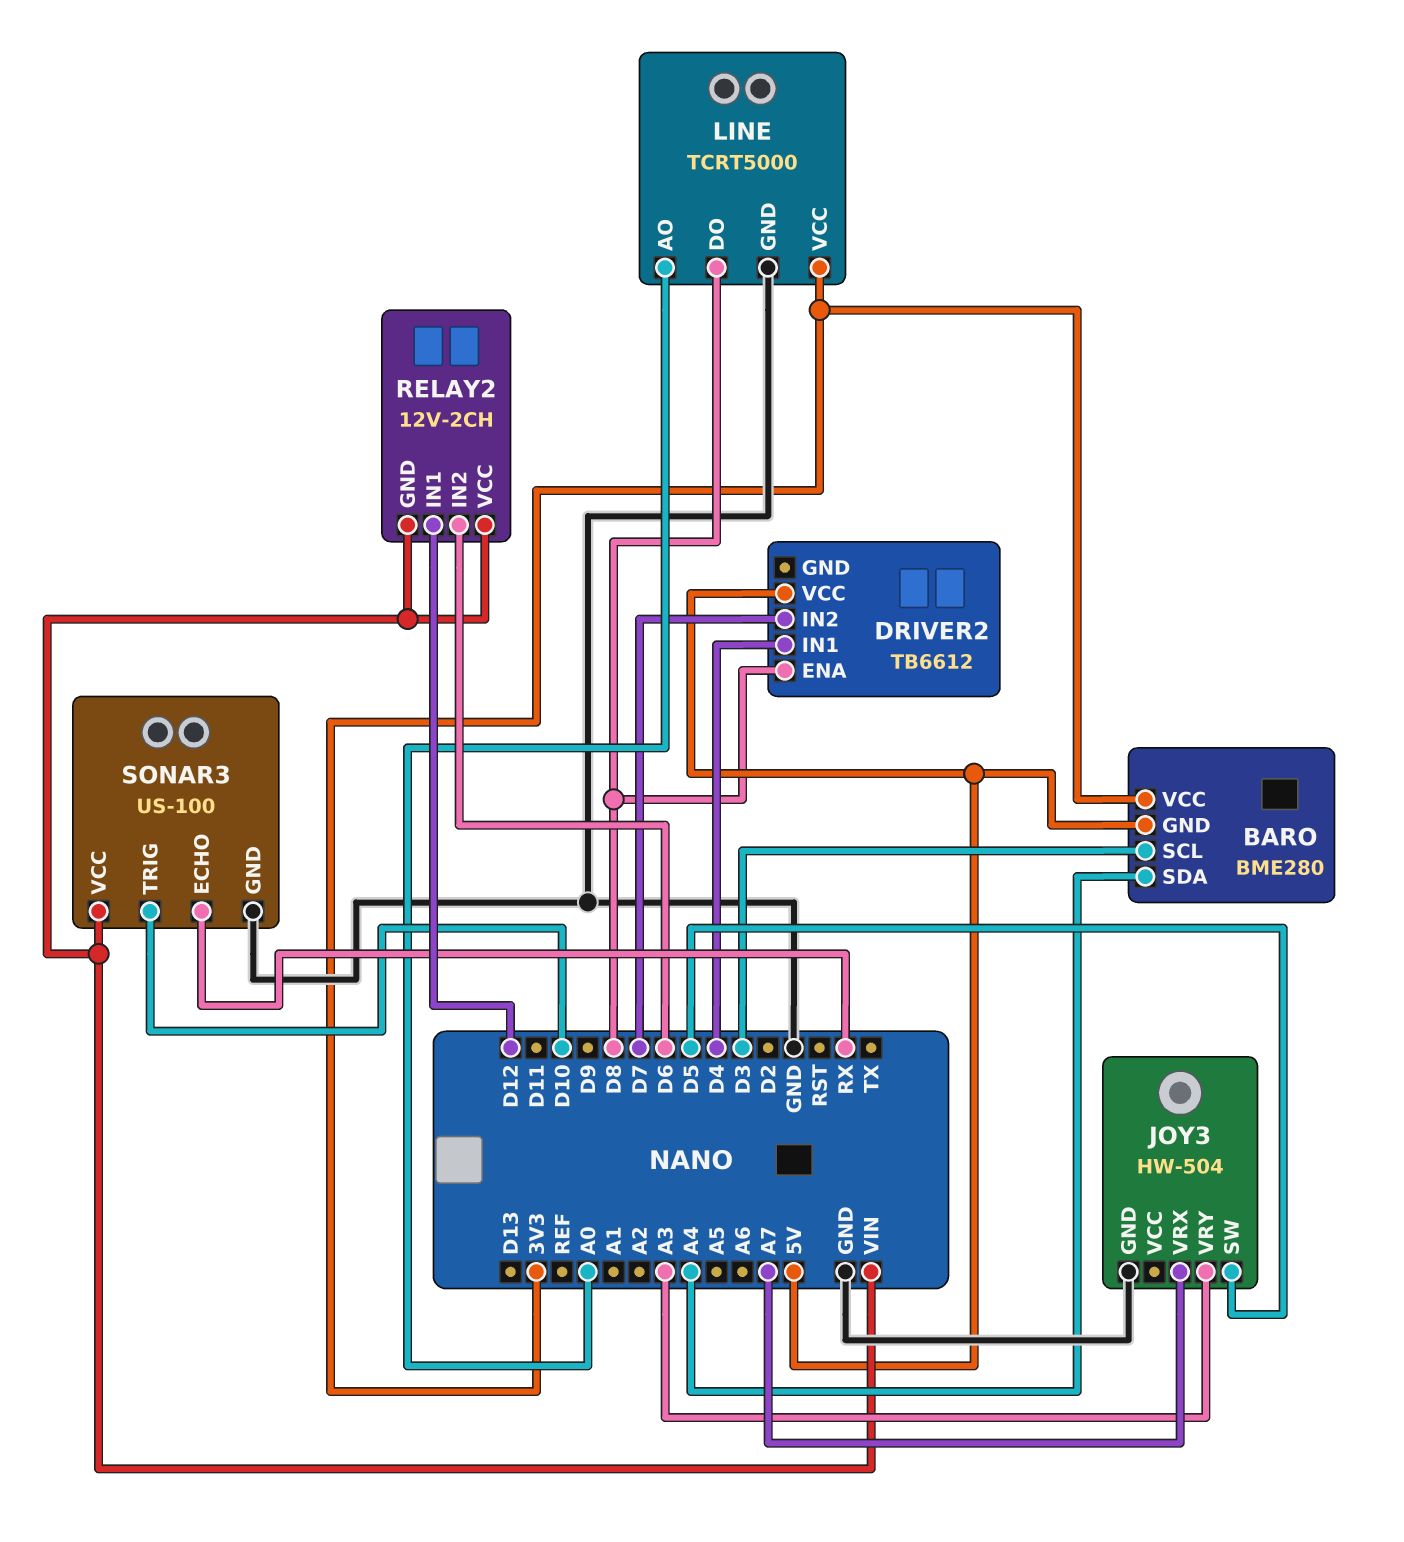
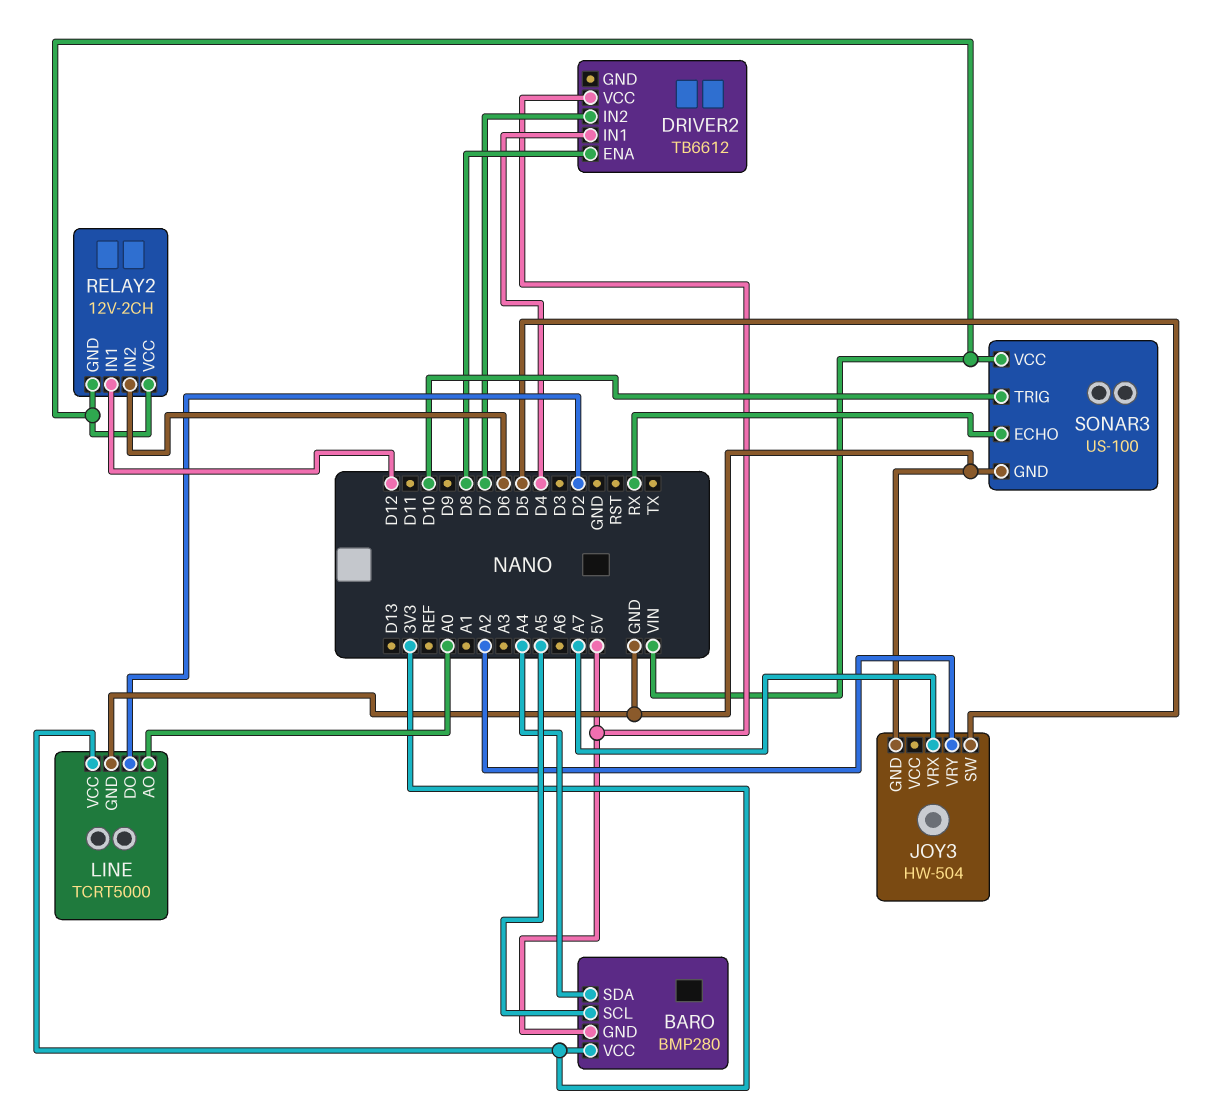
BARO: BME280 -> BMP280
BARO pin SCL: D3 -> A5
JOY3 pin VRY: A3 -> A2
LINE pin DO: D8 -> D2

